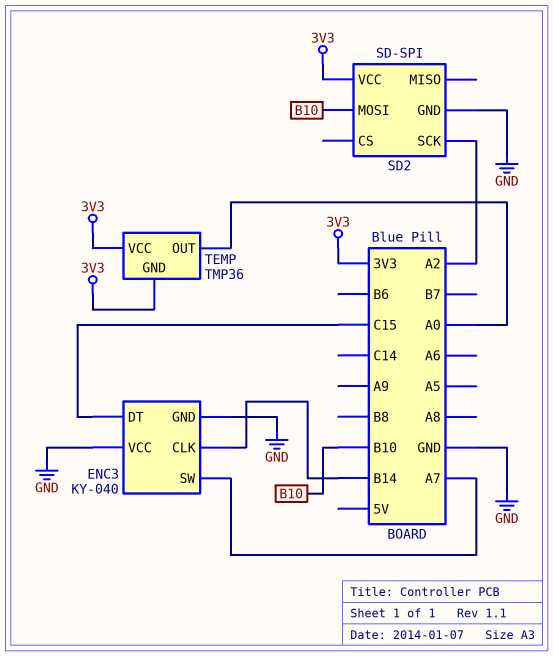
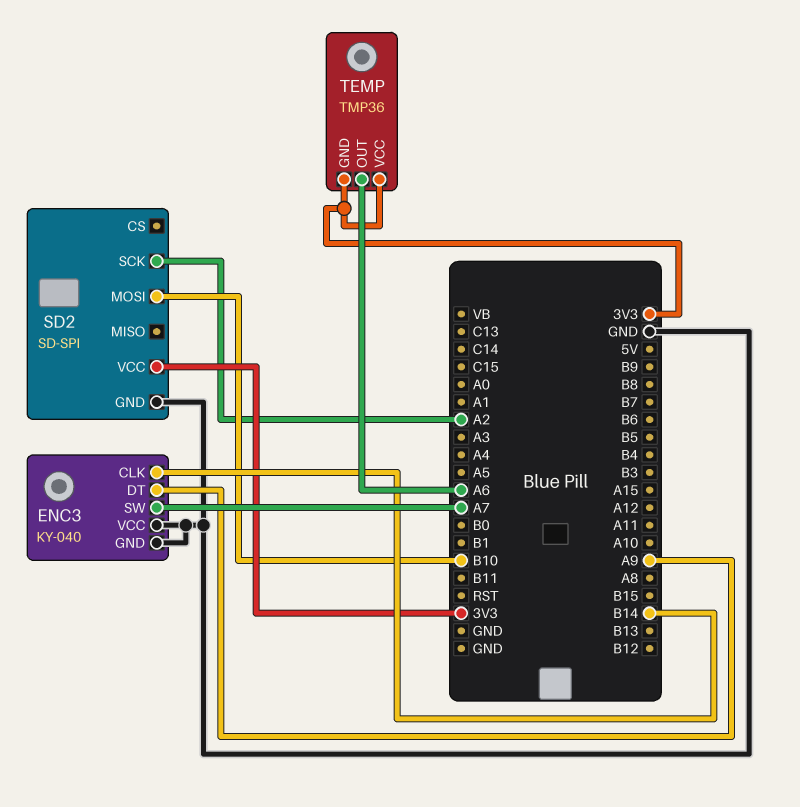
ENC3 pin DT: C15 -> A9
TEMP pin OUT: A0 -> A6

